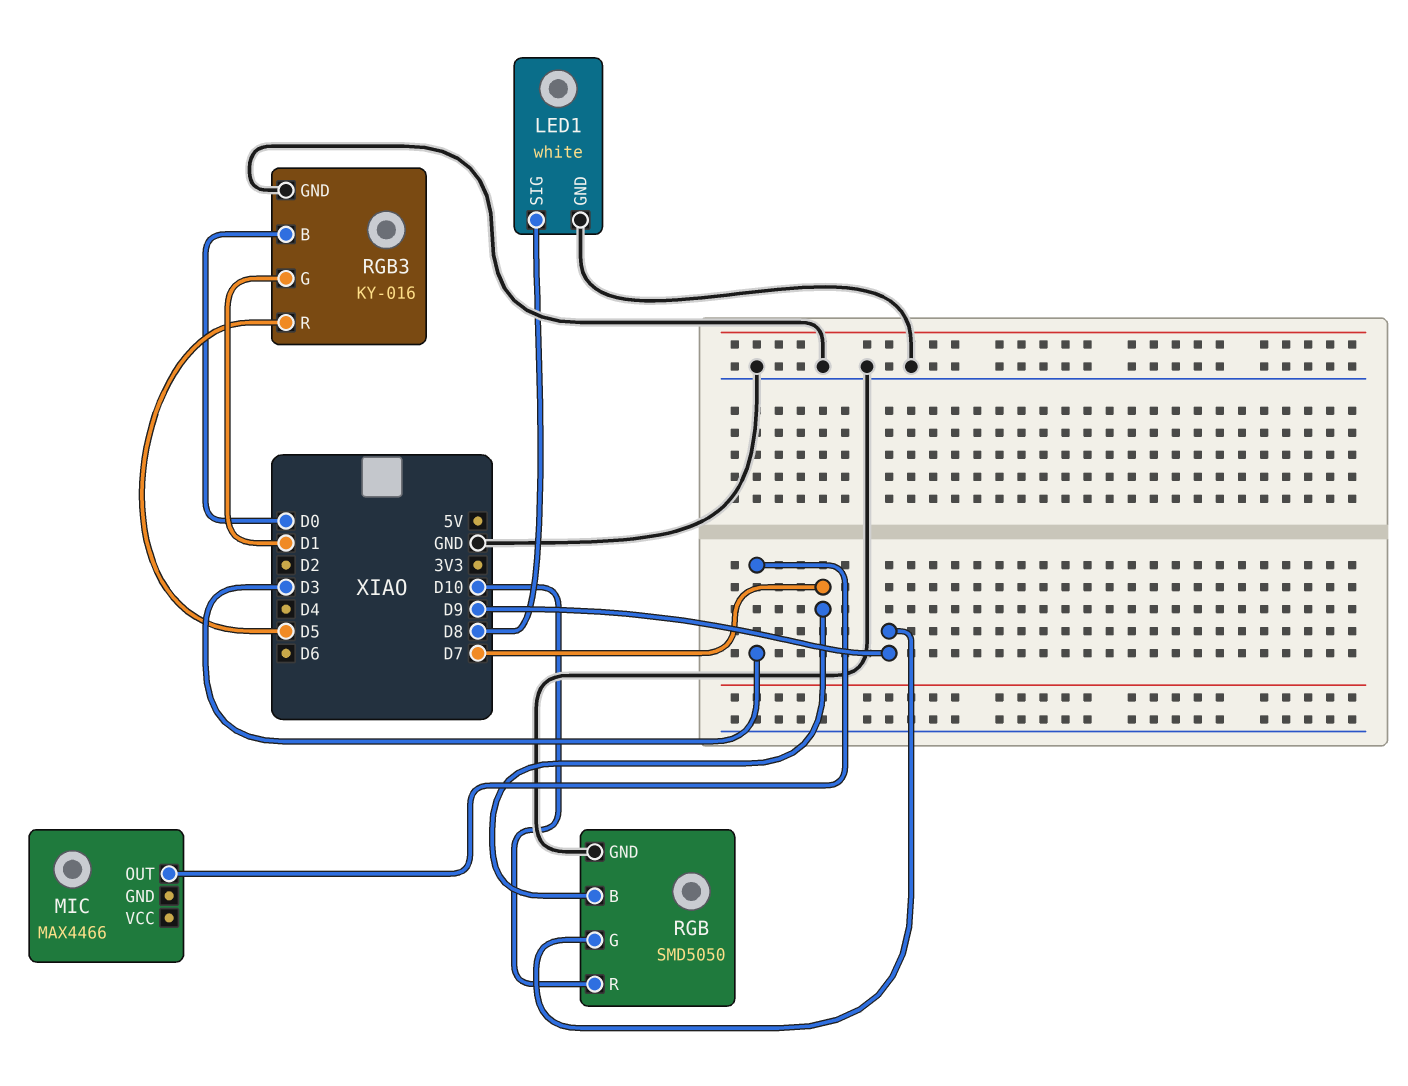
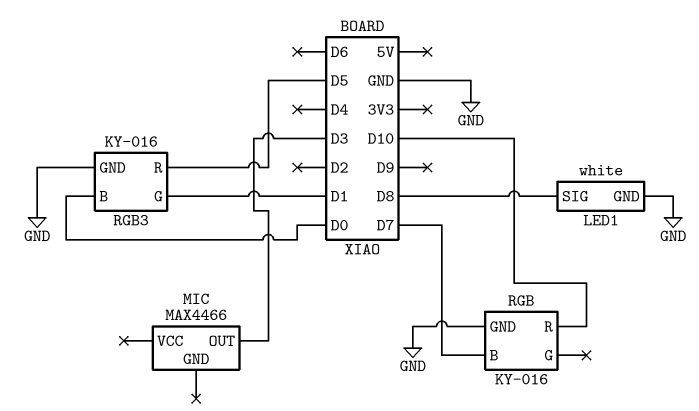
RGB: SMD5050 -> KY-016
RGB pin G: D9 -> none

